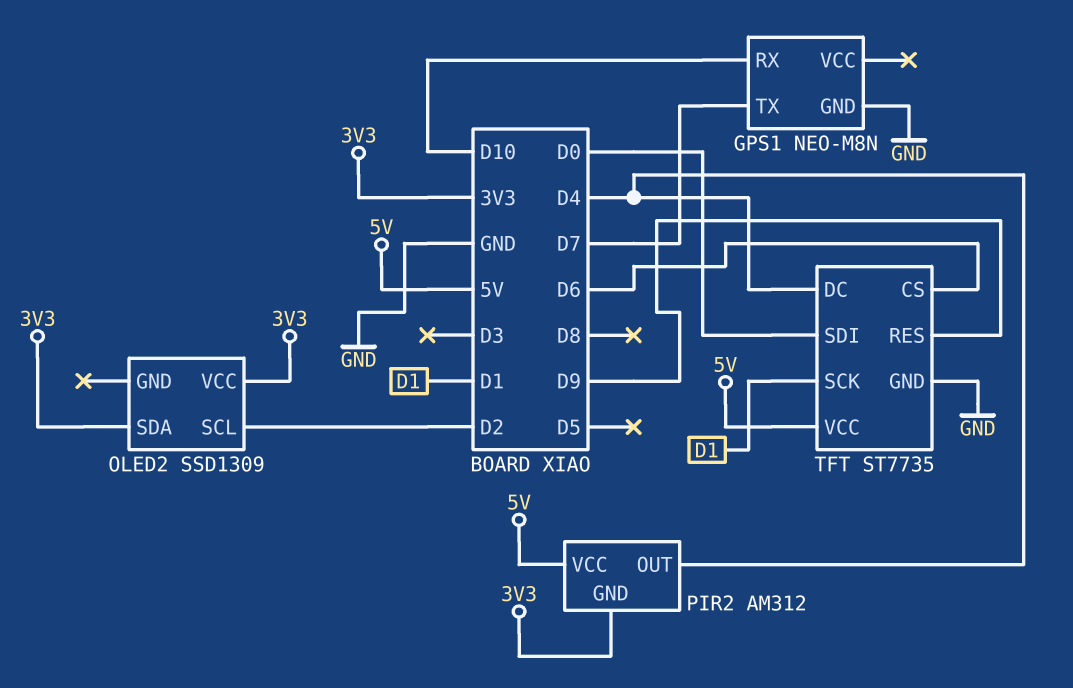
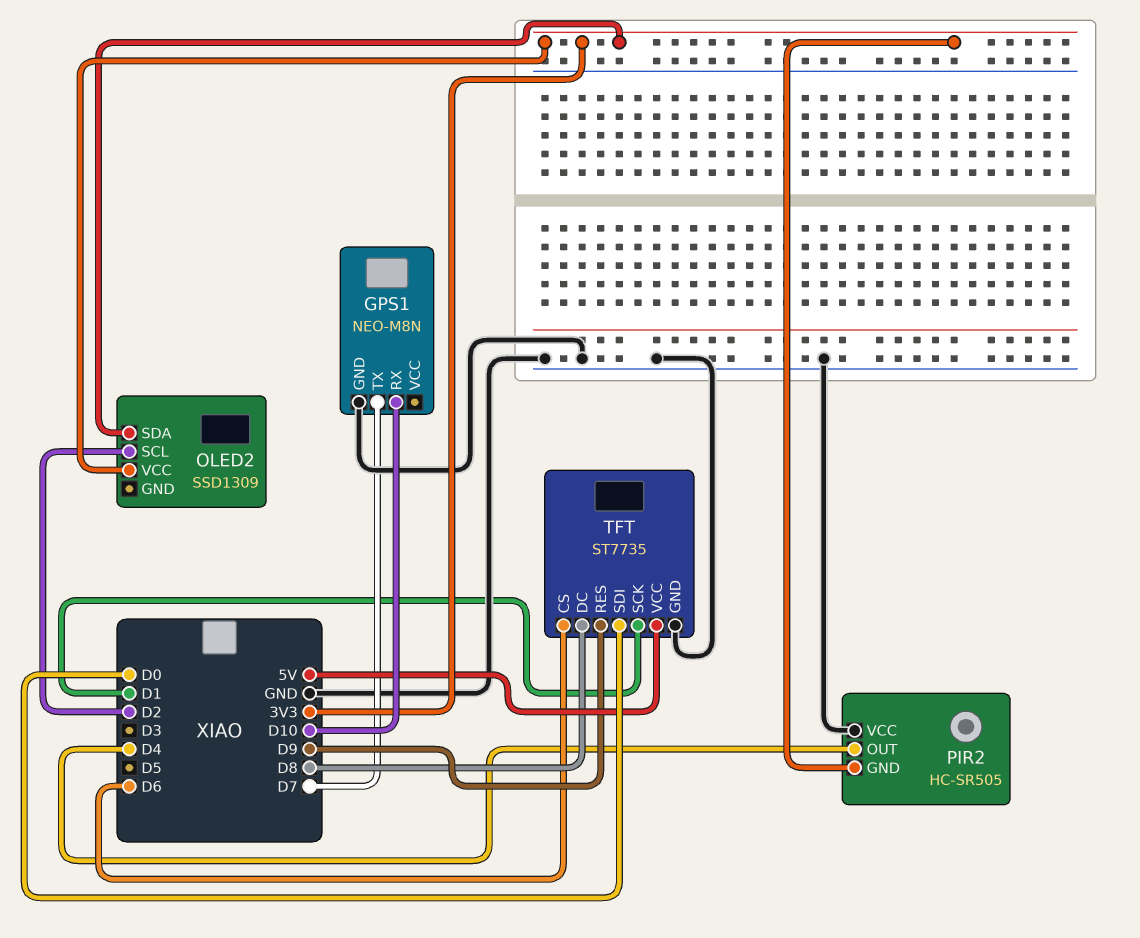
PIR2: AM312 -> HC-SR505
PIR2 pin VCC: 5V -> GND
TFT pin DC: D4 -> D8

